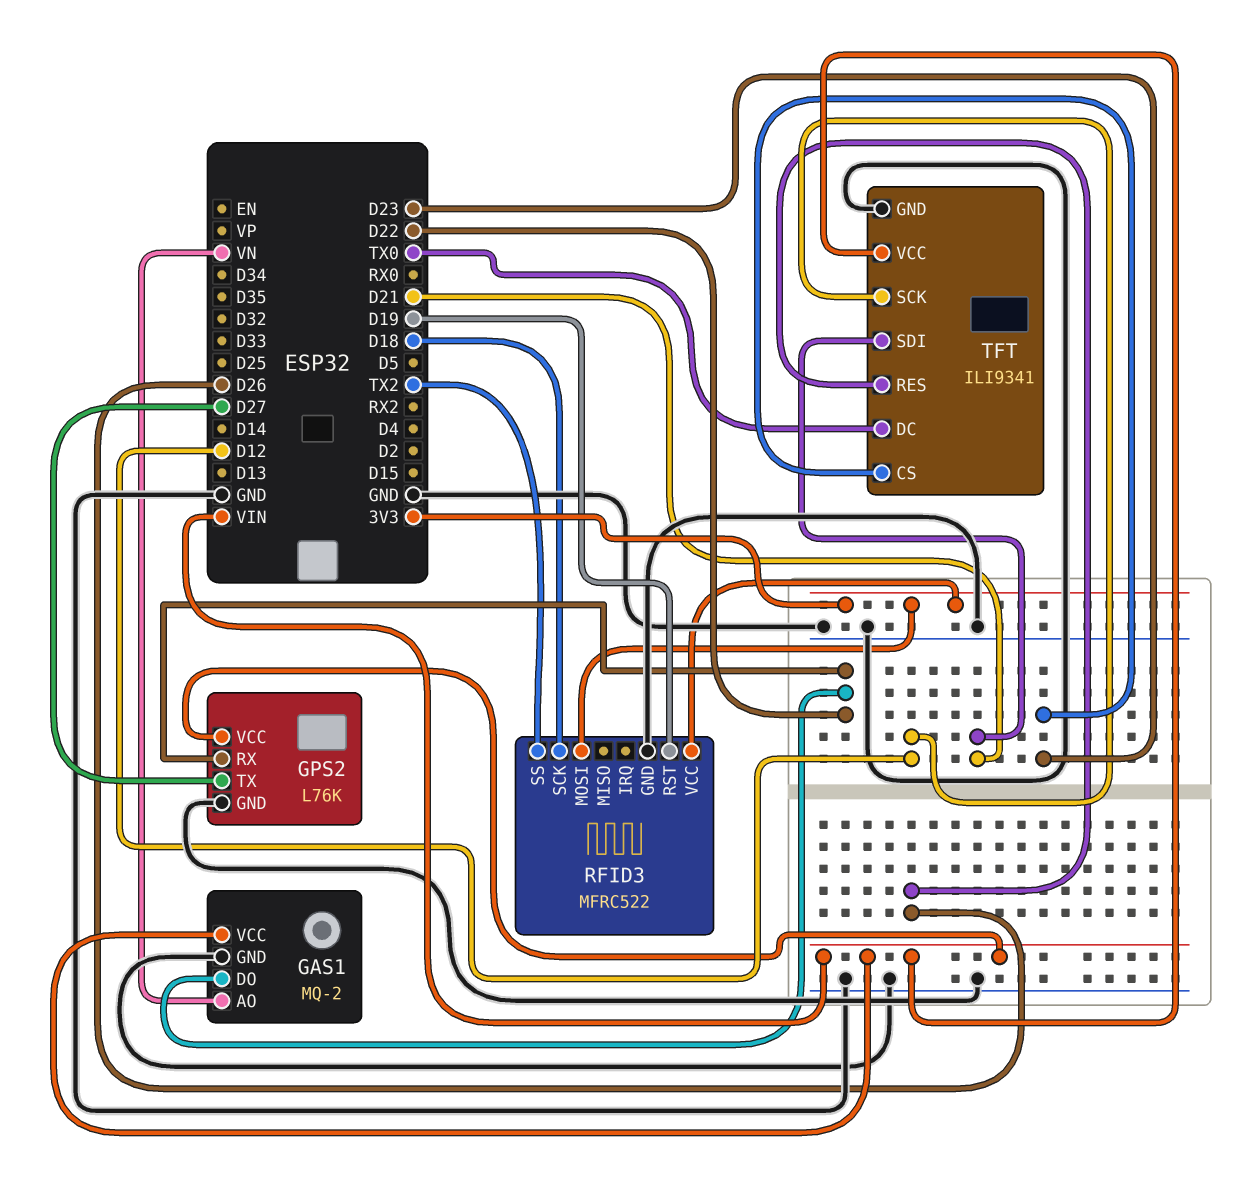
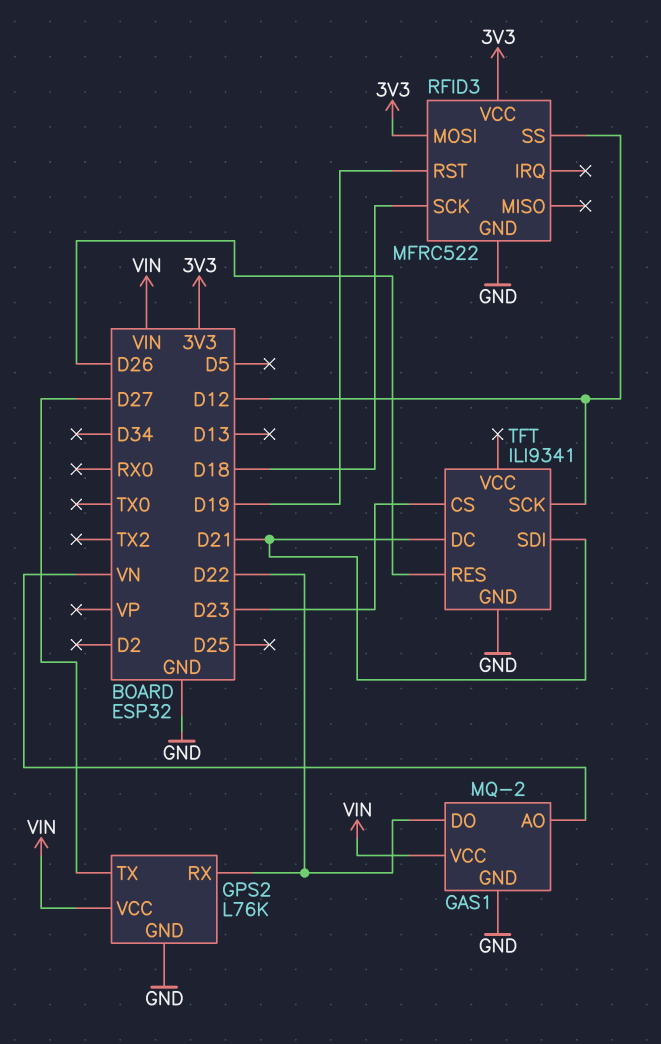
RFID3 pin SS: TX2 -> D12
TFT pin DC: TX0 -> D21
TFT pin VCC: VIN -> none

